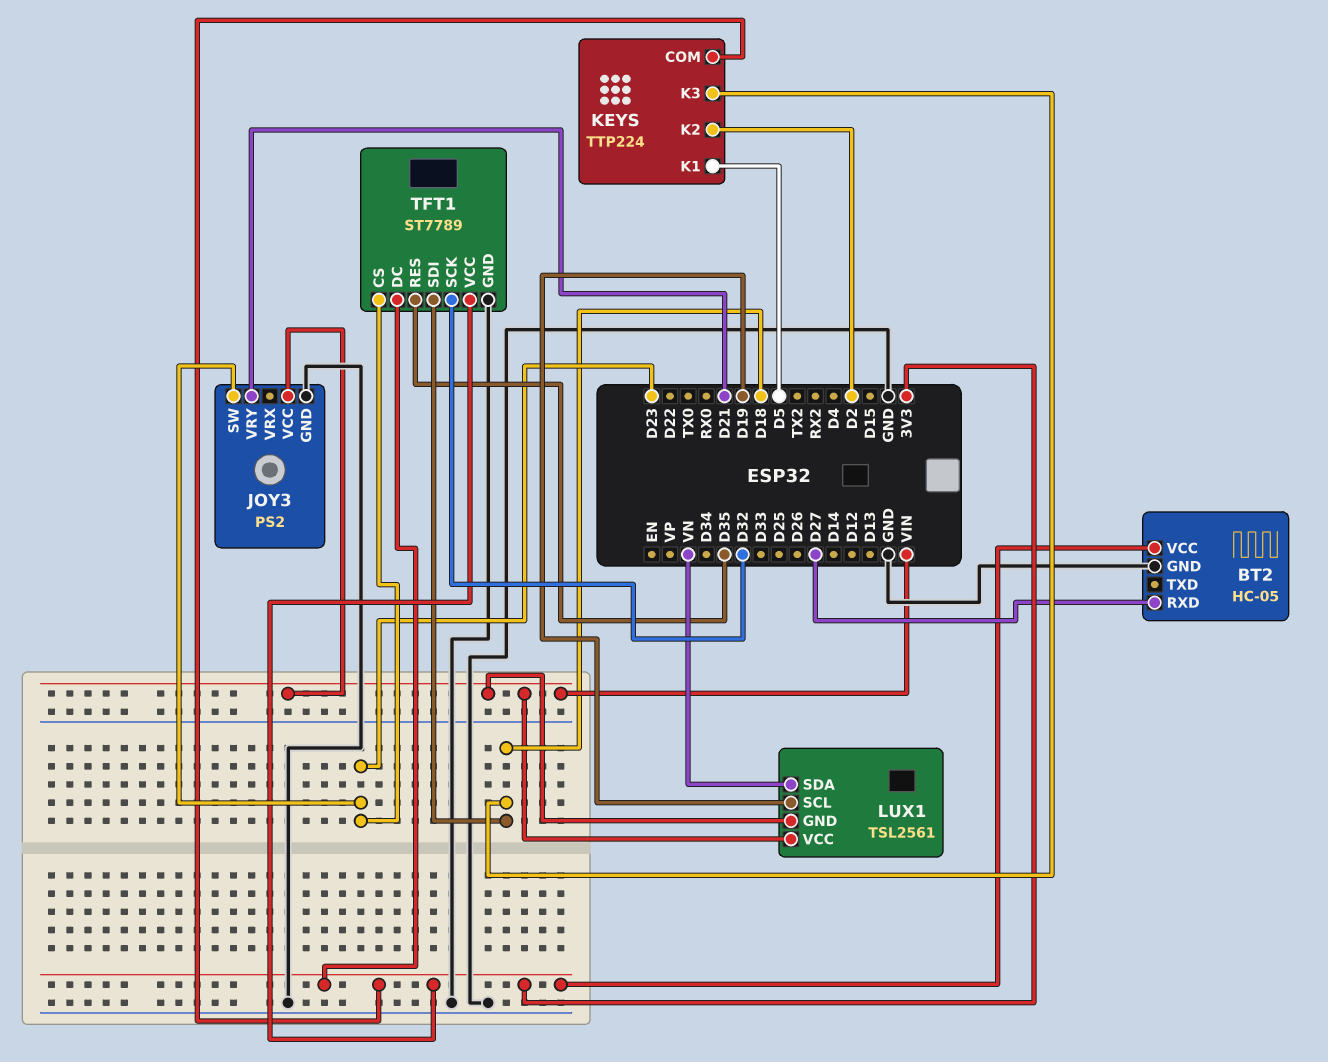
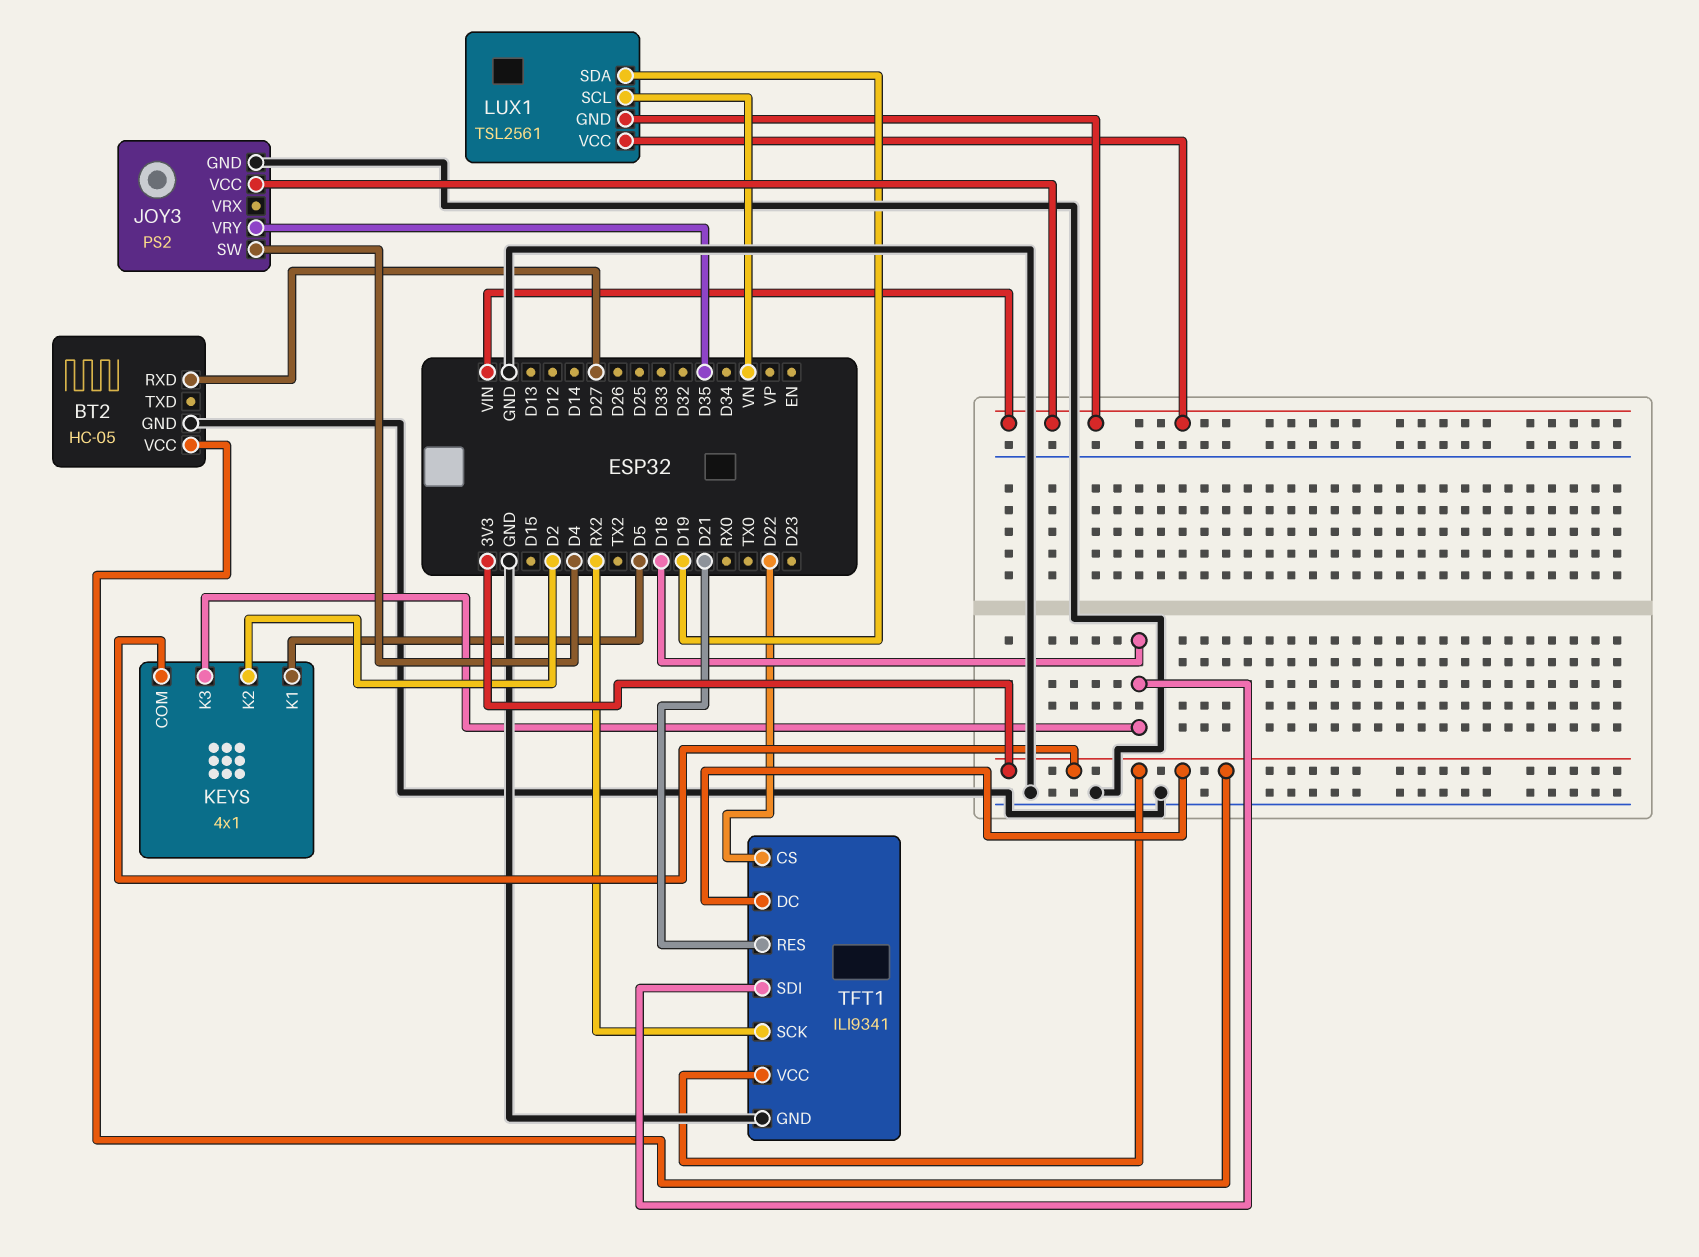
JOY3 pin SW: D23 -> D4
JOY3 pin VRY: D21 -> D35
KEYS: TTP224 -> 4x1
LUX1 pin SCL: D19 -> VN
LUX1 pin SDA: VN -> D19
TFT1: ST7789 -> ILI9341
TFT1 pin CS: D23 -> D22
TFT1 pin RES: D35 -> D21
TFT1 pin SCK: D32 -> RX2

